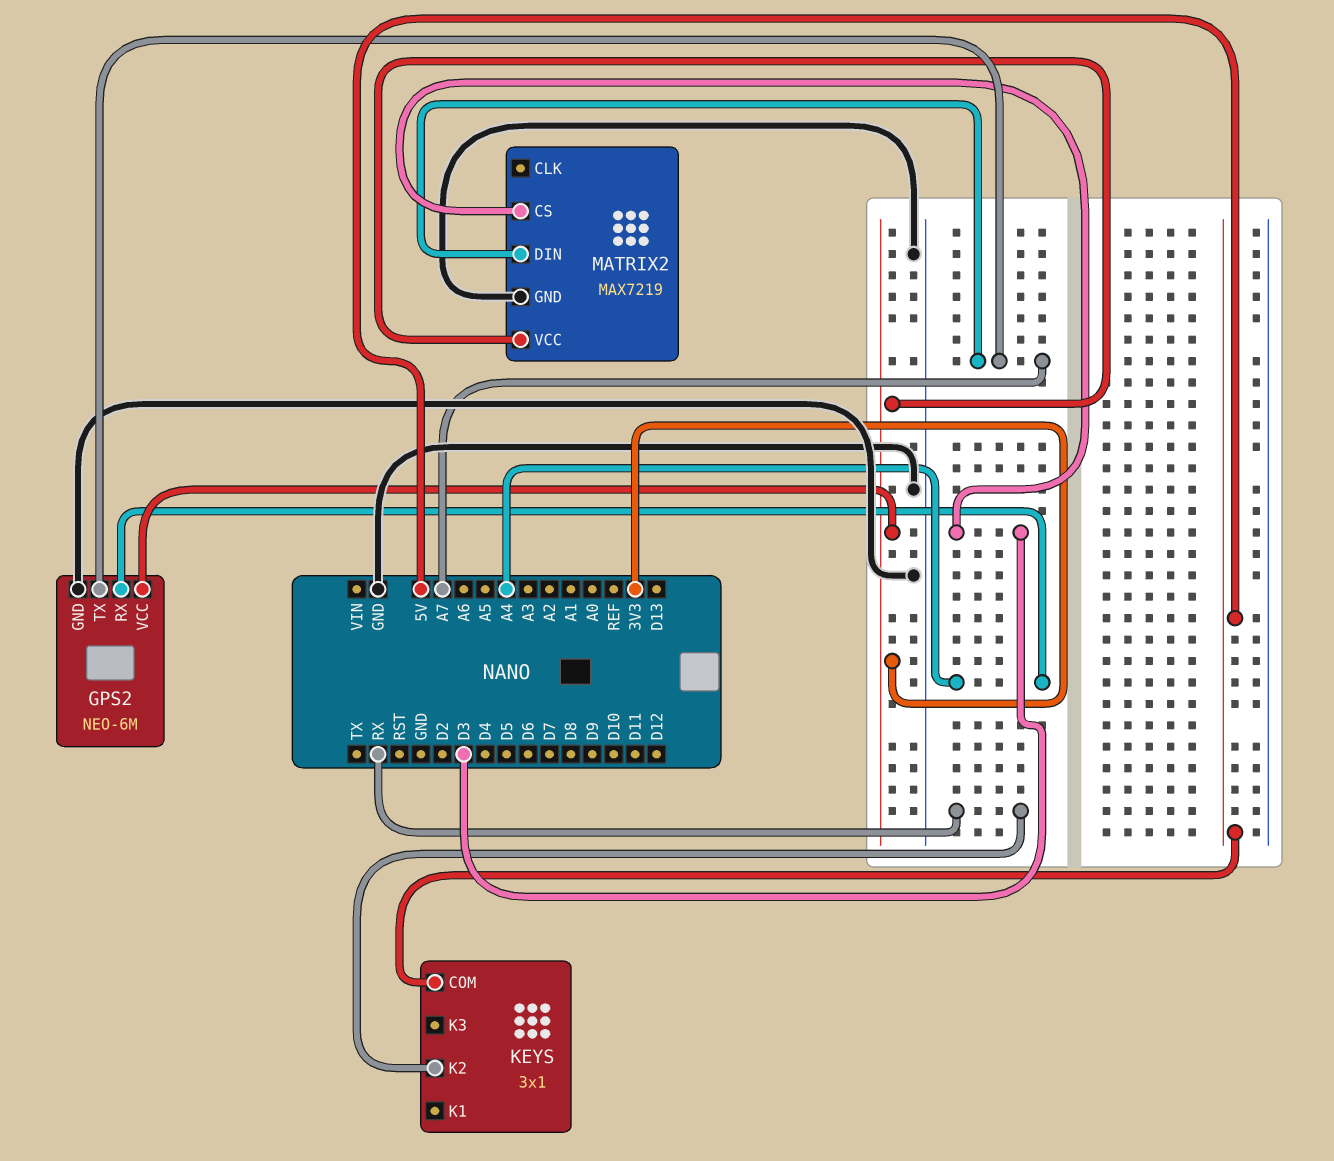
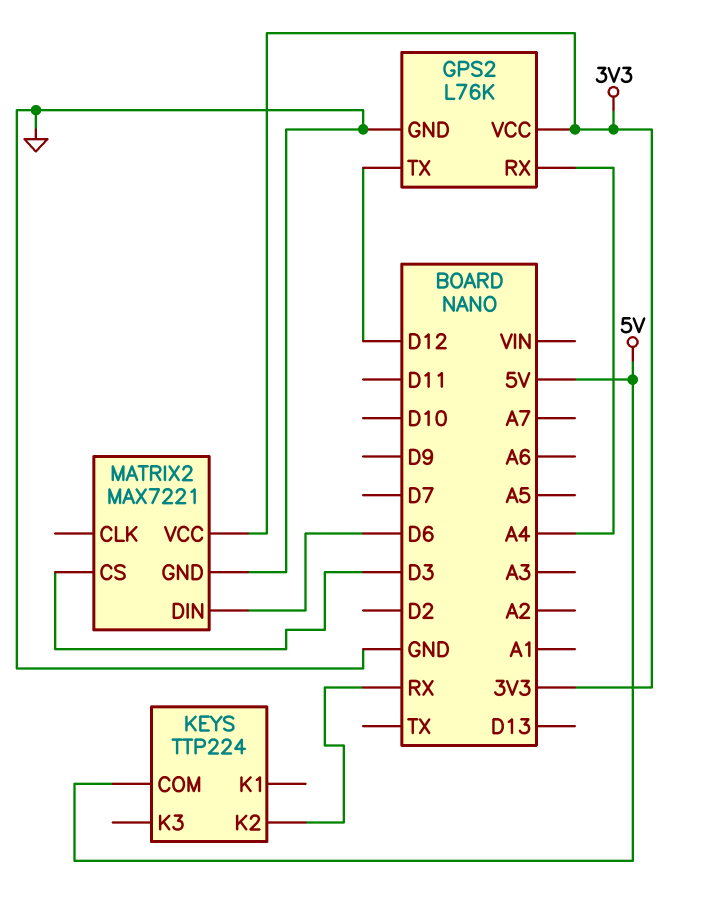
GPS2: NEO-6M -> L76K
GPS2 pin TX: A7 -> D12
KEYS: 3x1 -> TTP224
MATRIX2: MAX7219 -> MAX7221
MATRIX2 pin DIN: A7 -> D6

